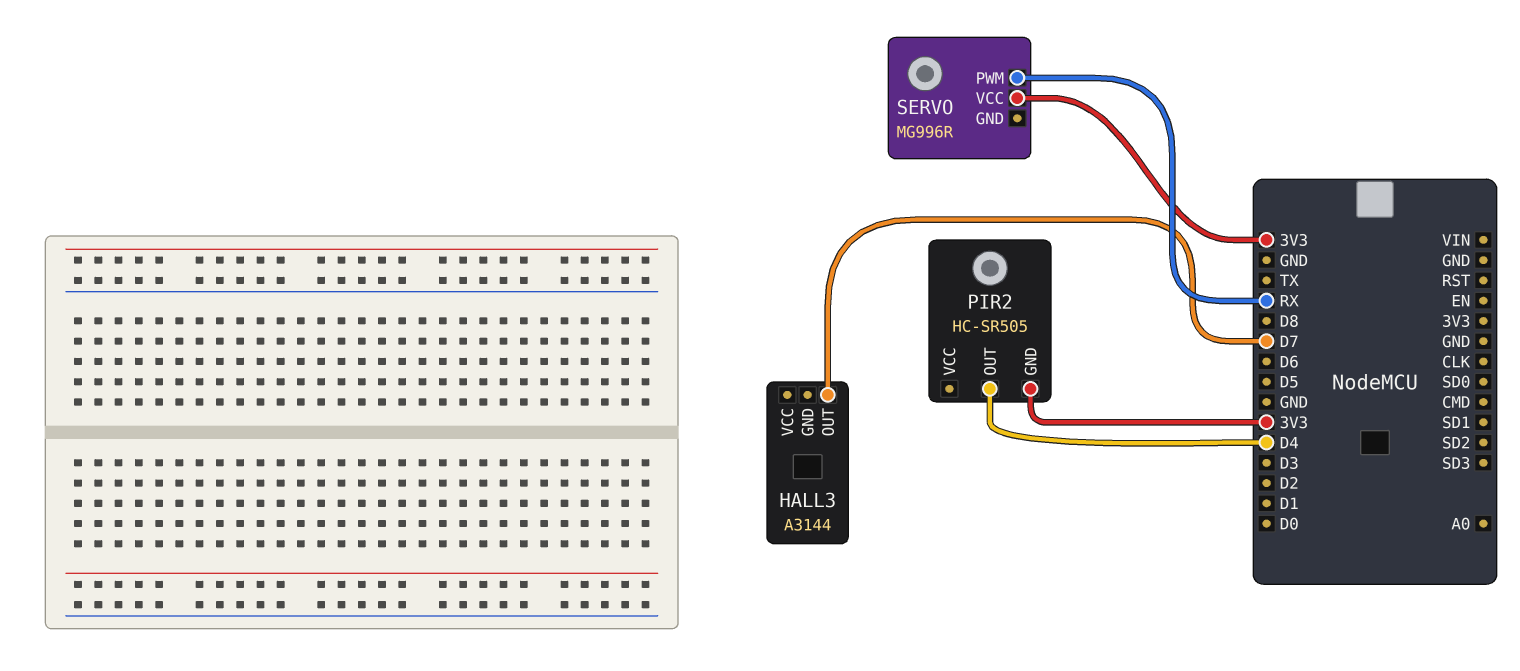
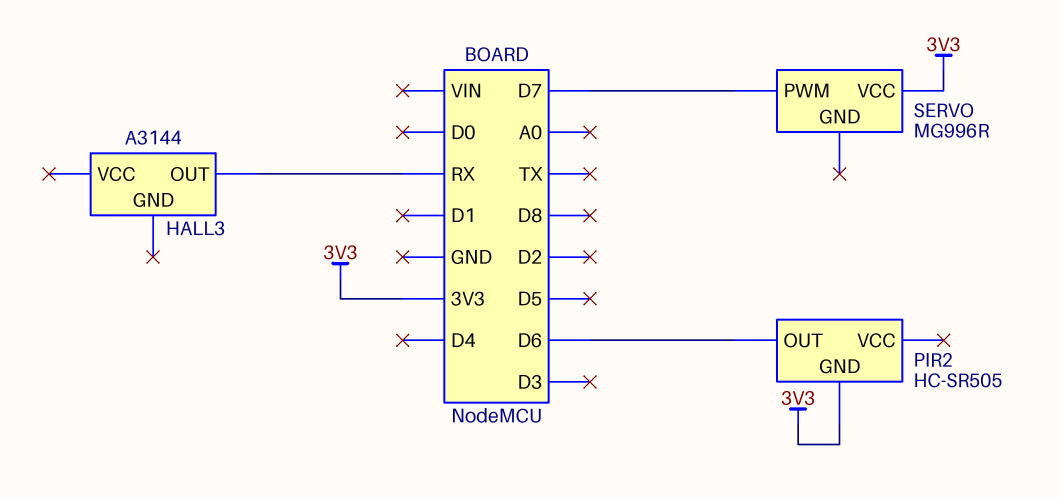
HALL3 pin OUT: D7 -> RX
PIR2 pin OUT: D4 -> D6
SERVO pin PWM: RX -> D7

